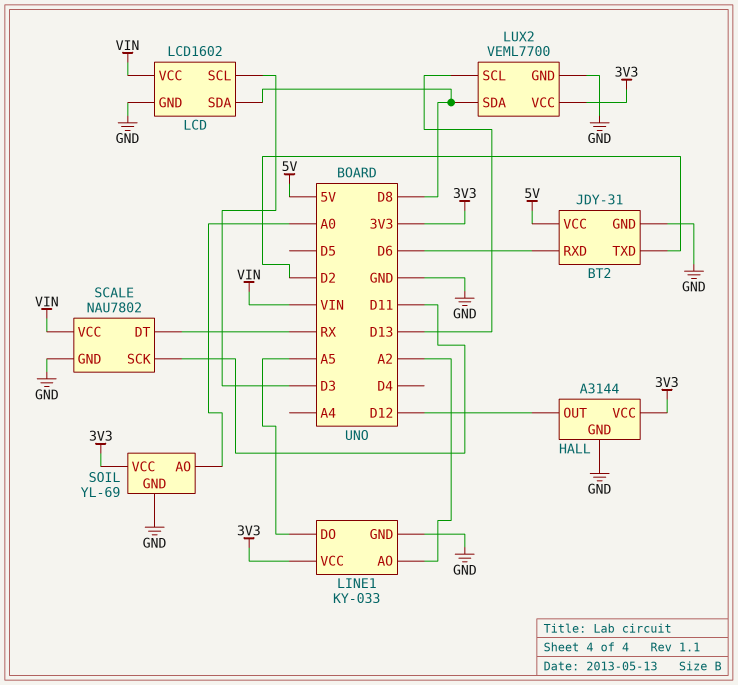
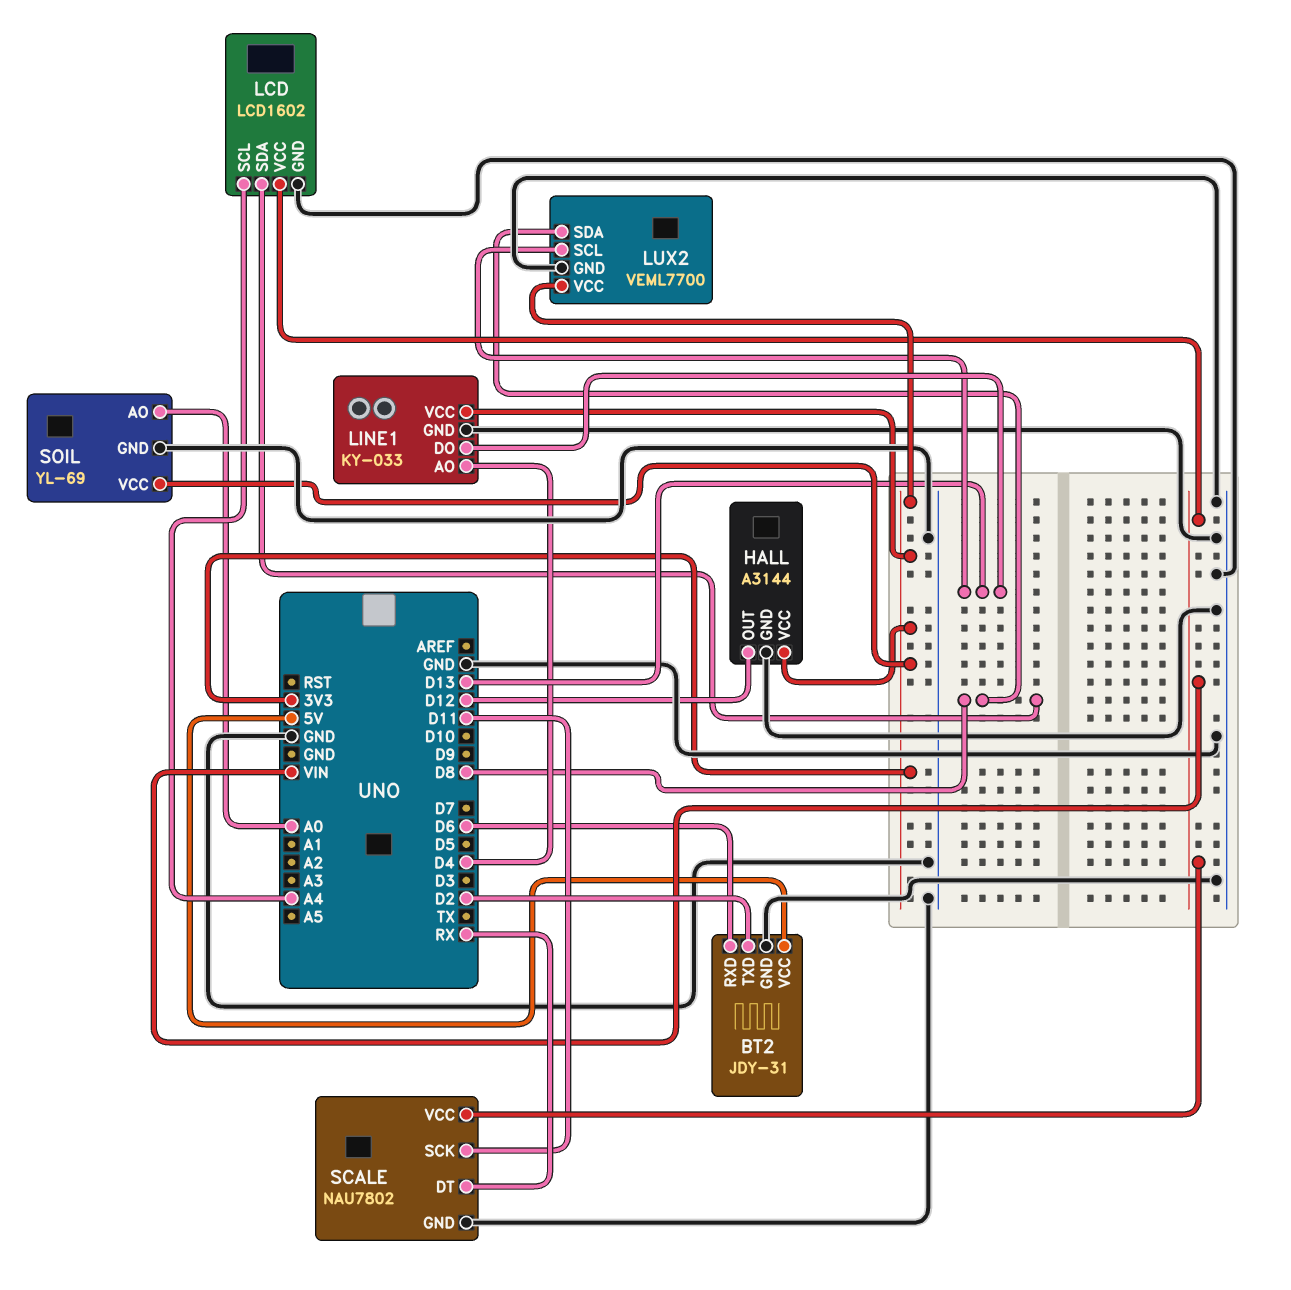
LCD pin SCL: D3 -> A4
LINE1 pin AO: A2 -> D4
LINE1 pin DO: A5 -> D13

